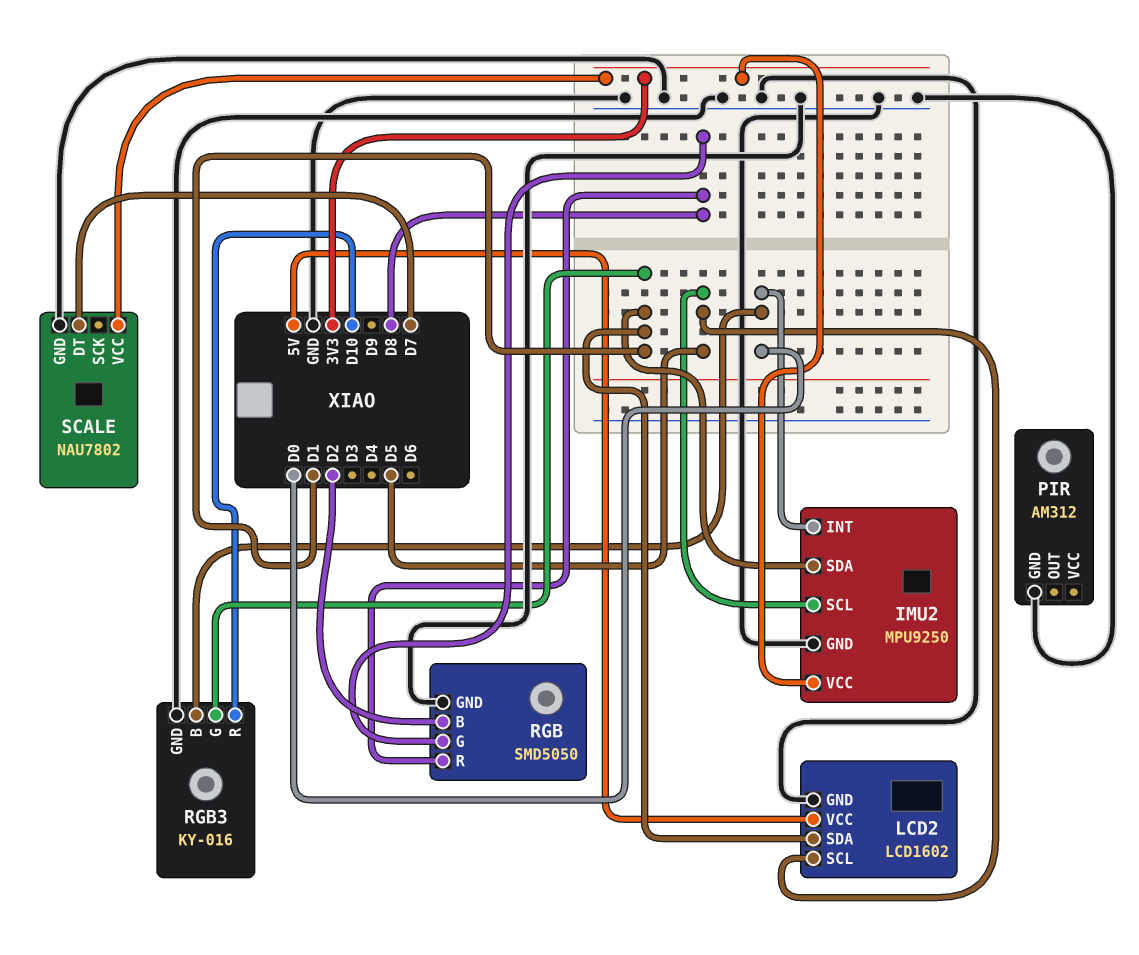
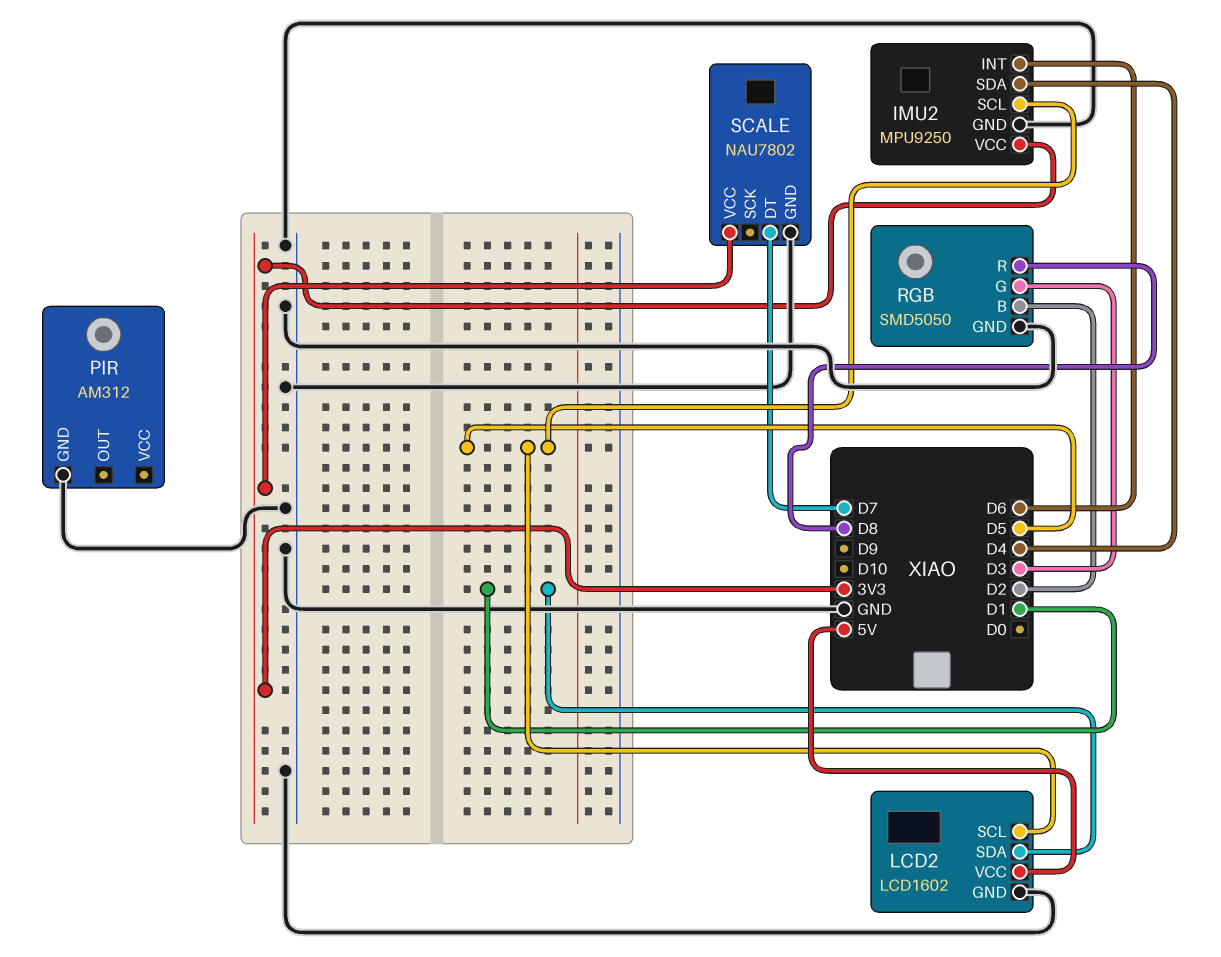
IMU2 pin INT: D0 -> D6
IMU2 pin SDA: D1 -> D4
RGB pin G: D8 -> D3
RGB3: KY-016 -> none
RGB3 pin B: D0 -> none
RGB3 pin G: D1 -> none
RGB3 pin GND: GND -> none
RGB3 pin R: D10 -> none

